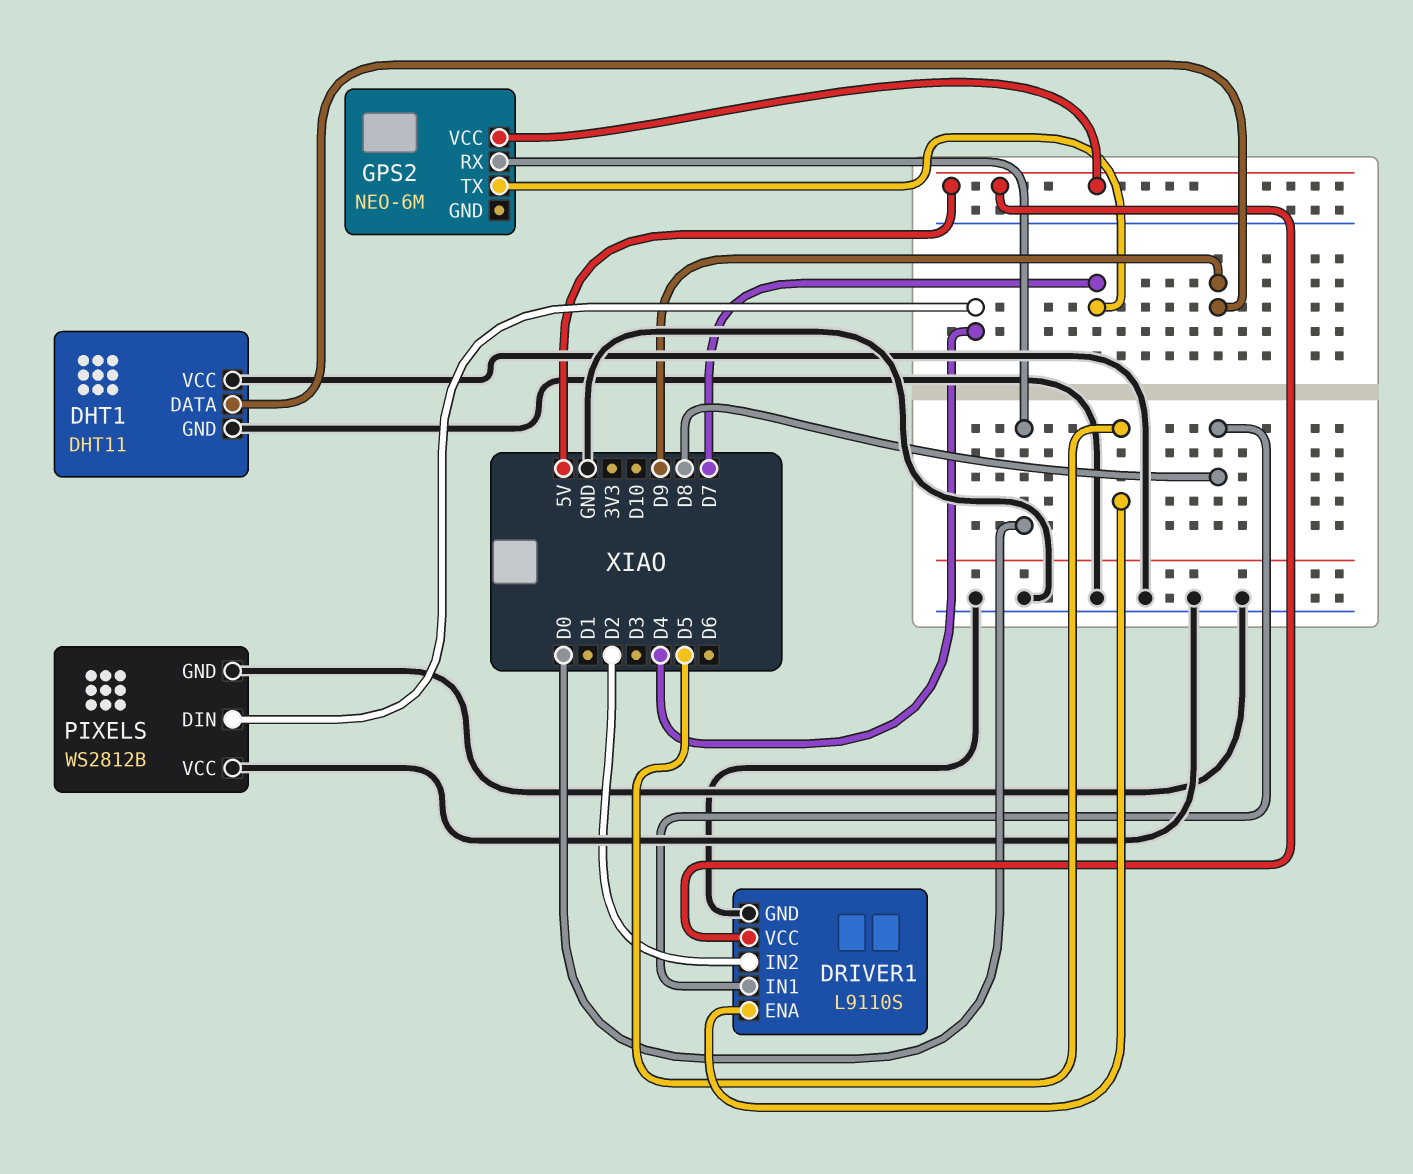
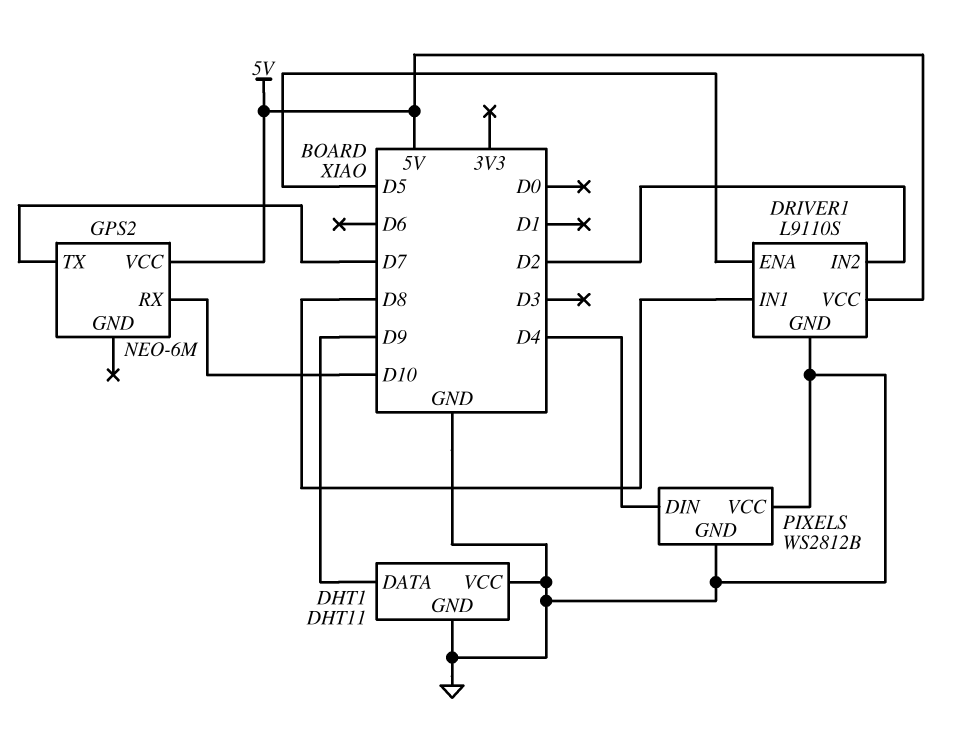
GPS2 pin RX: D0 -> D10

